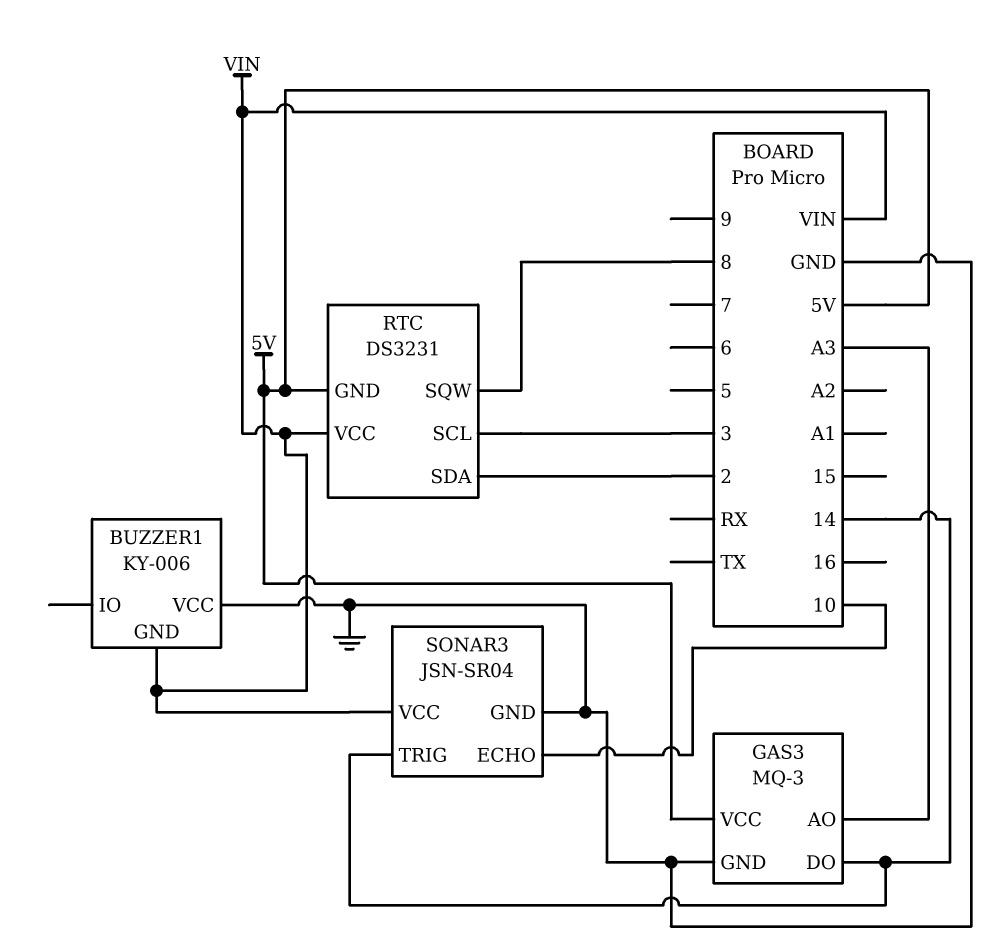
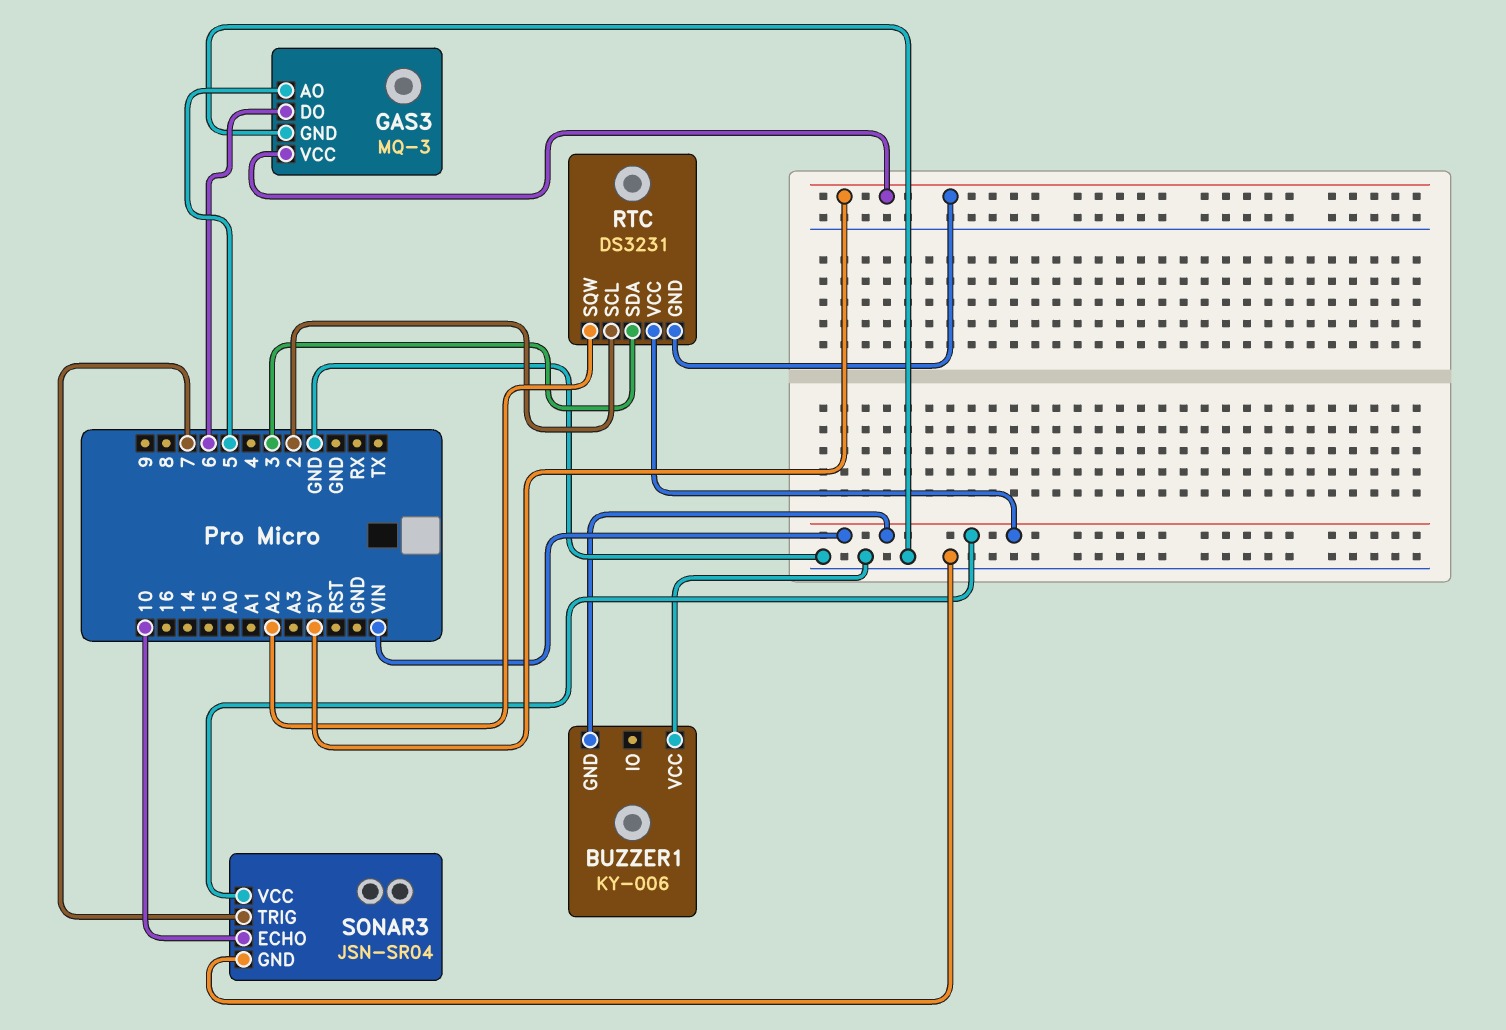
GAS3 pin AO: A3 -> 5
GAS3 pin DO: 14 -> 6
RTC pin SCL: 3 -> 2
RTC pin SDA: 2 -> 3
RTC pin SQW: 8 -> A2
SONAR3 pin TRIG: 14 -> 7

